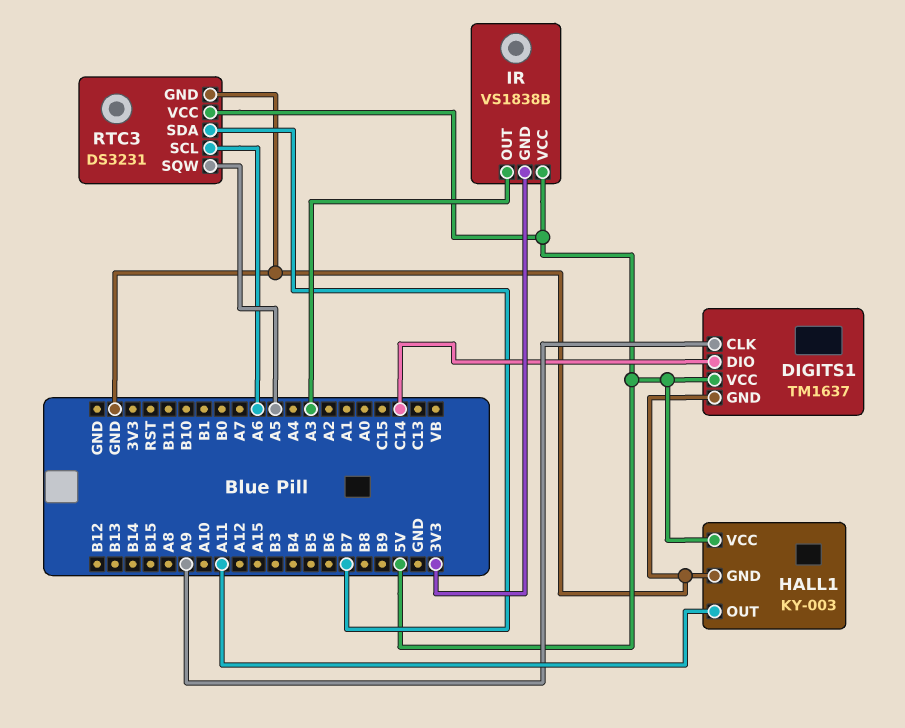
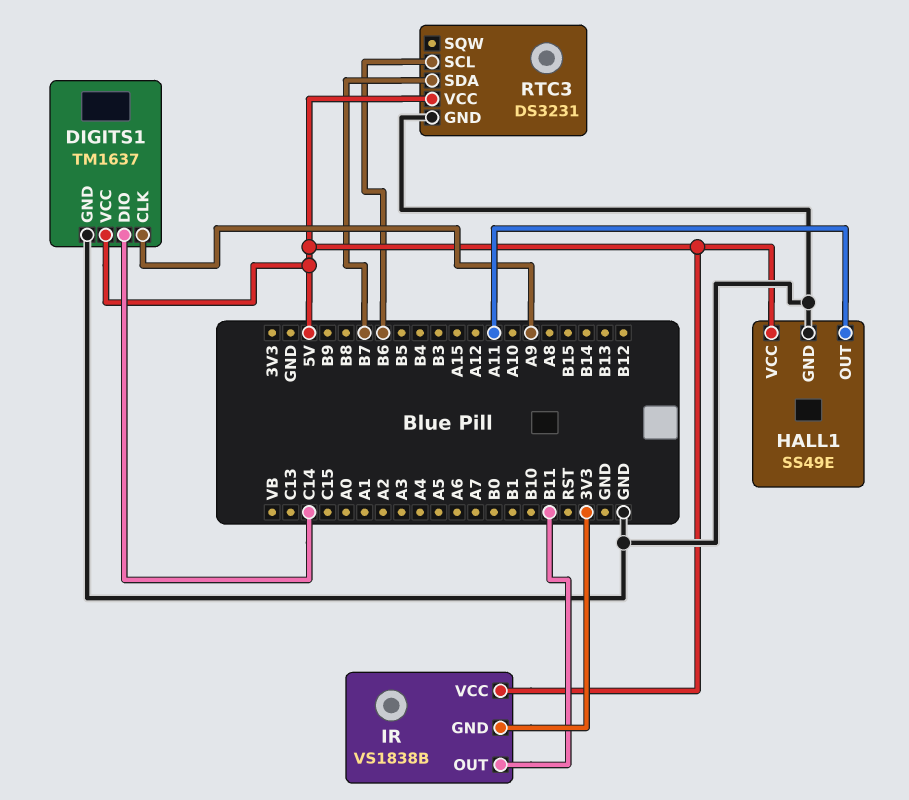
HALL1: KY-003 -> SS49E
IR pin OUT: A3 -> B11
RTC3 pin SCL: A6 -> B6
RTC3 pin SQW: A5 -> none

